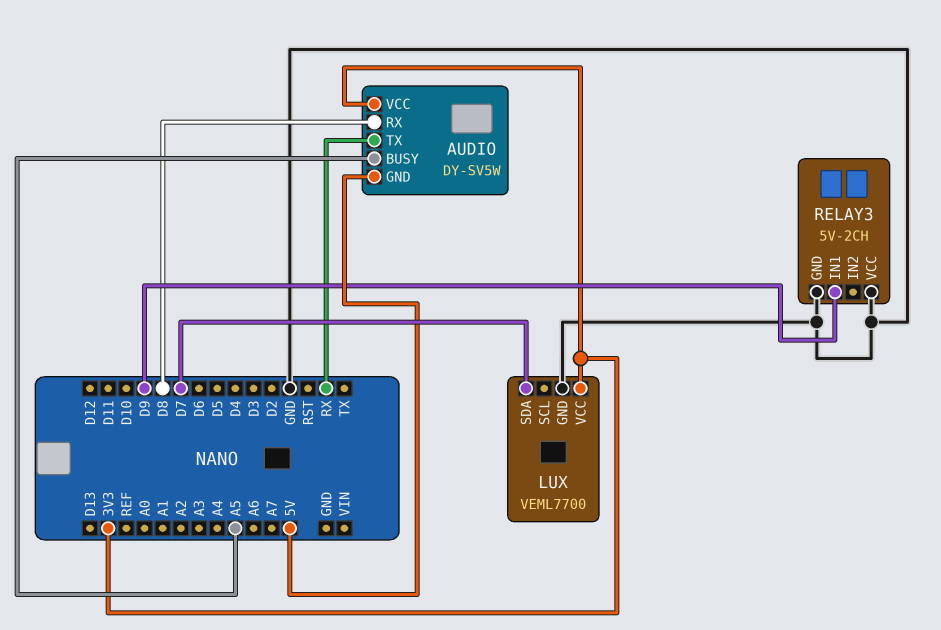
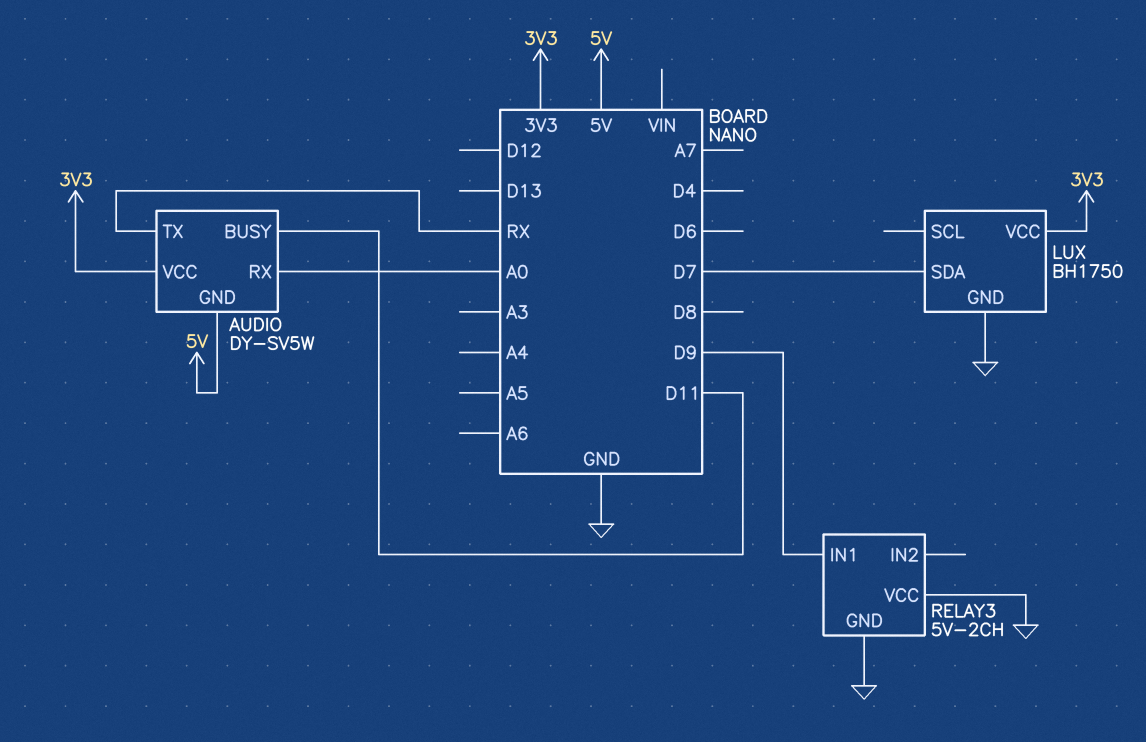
AUDIO pin BUSY: A5 -> D11
AUDIO pin RX: D8 -> A0
LUX: VEML7700 -> BH1750

